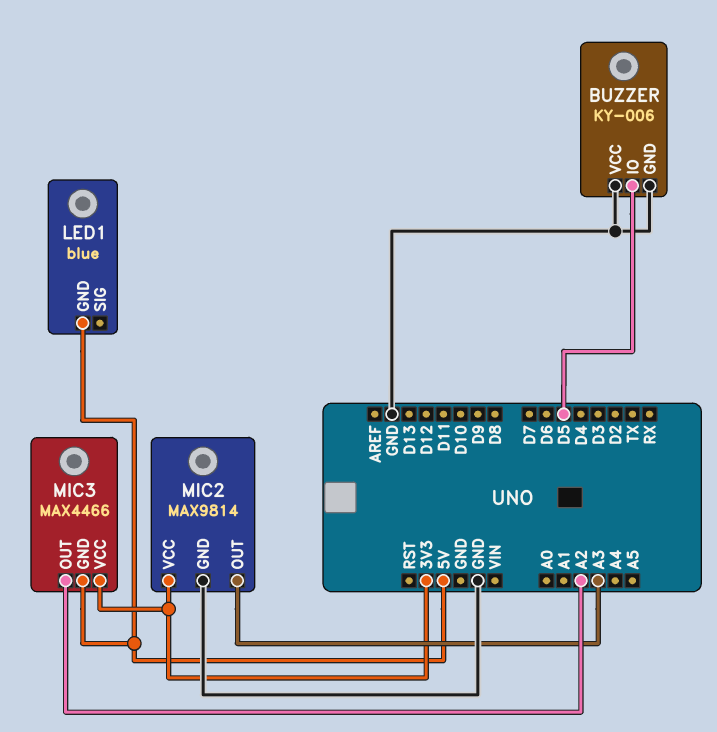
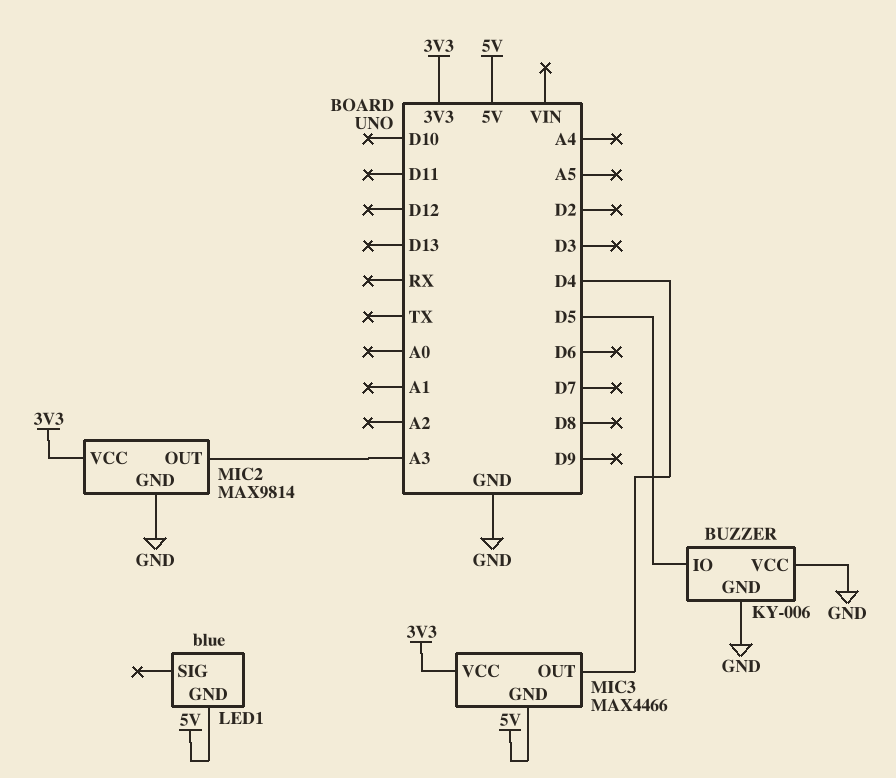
MIC3 pin OUT: A2 -> D4

